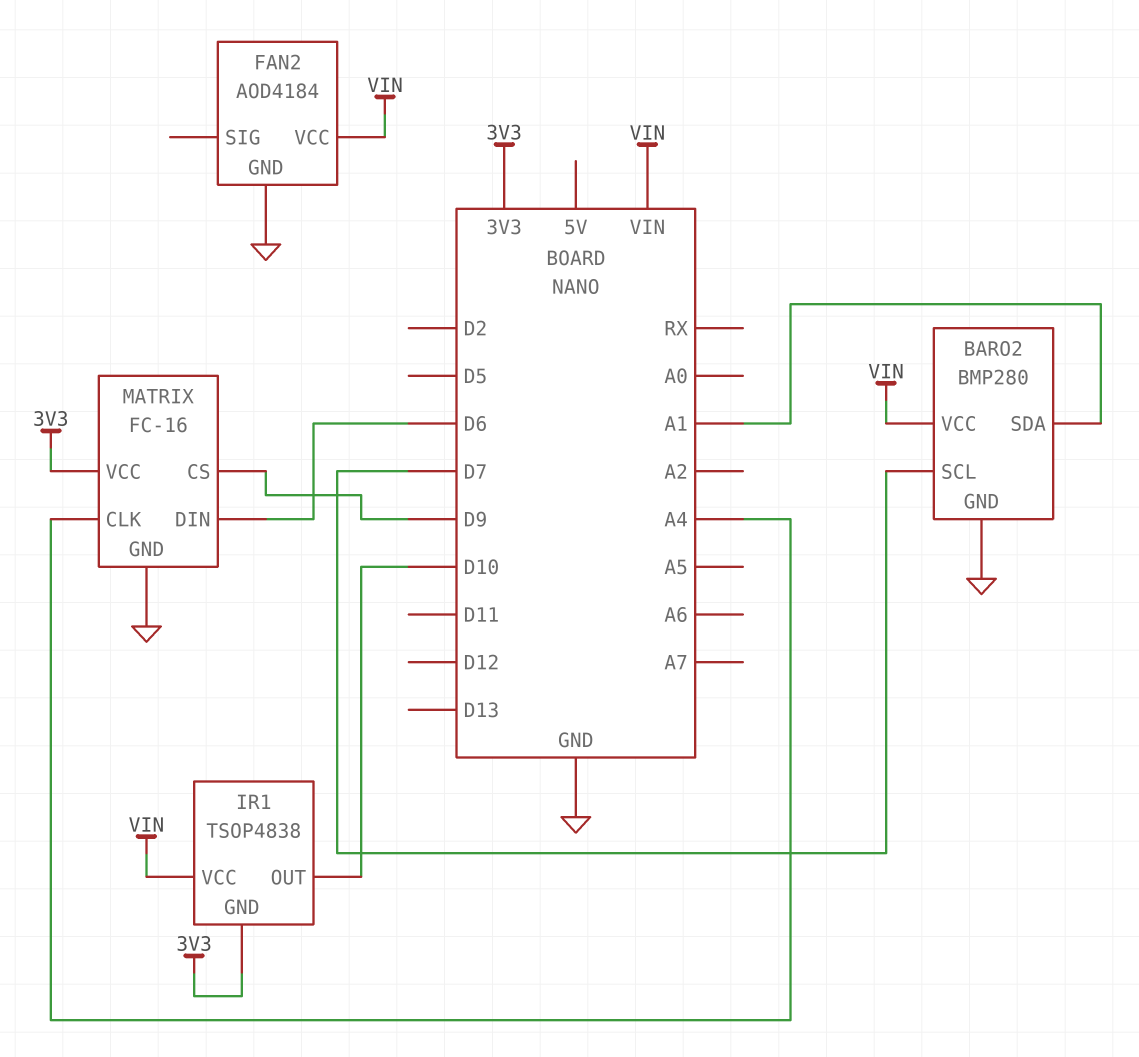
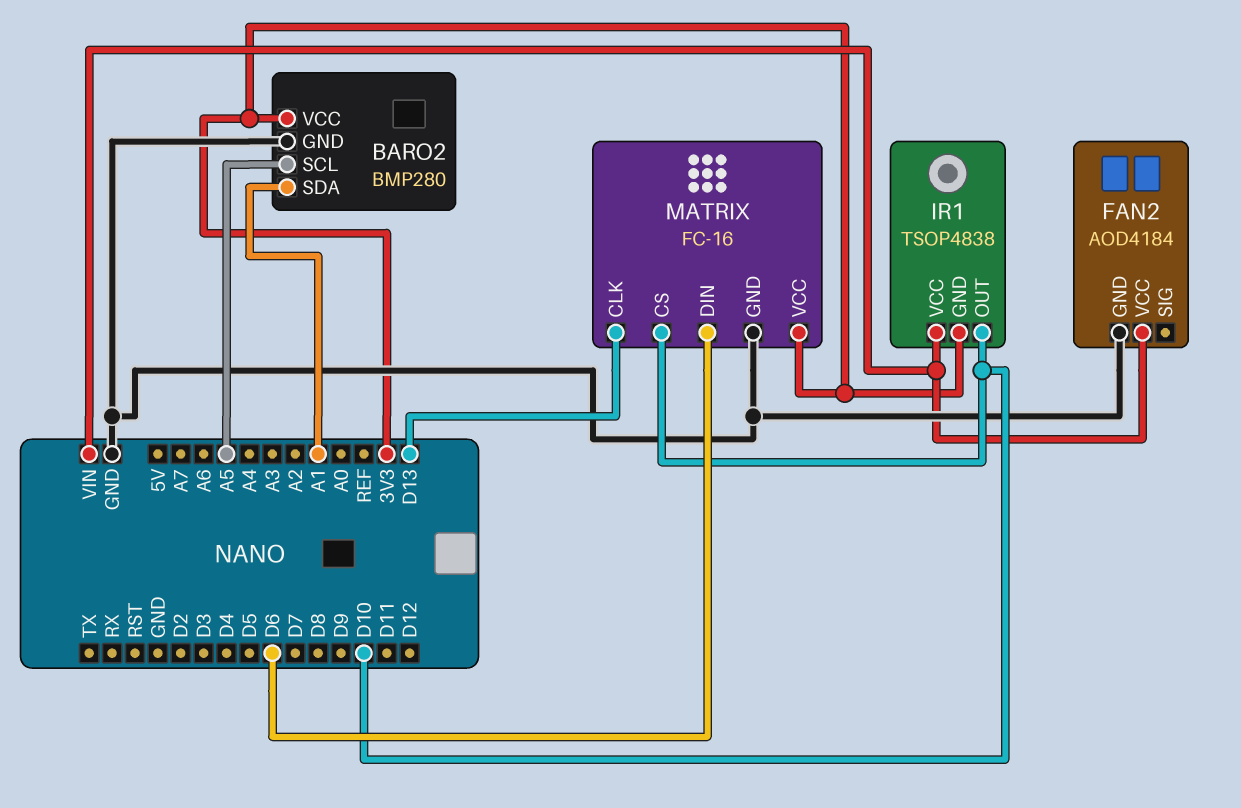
BARO2 pin SCL: D7 -> A5
BARO2 pin VCC: VIN -> 3V3
MATRIX pin CLK: A4 -> D13
MATRIX pin CS: D9 -> D10

